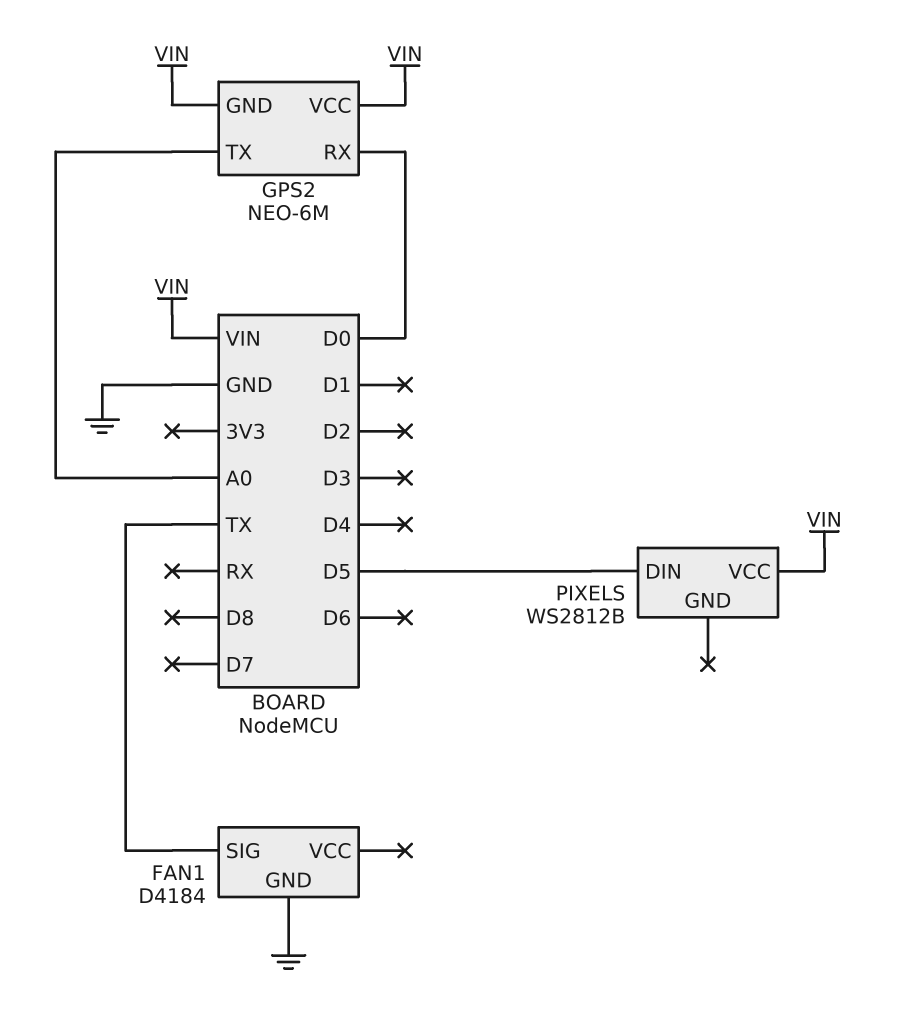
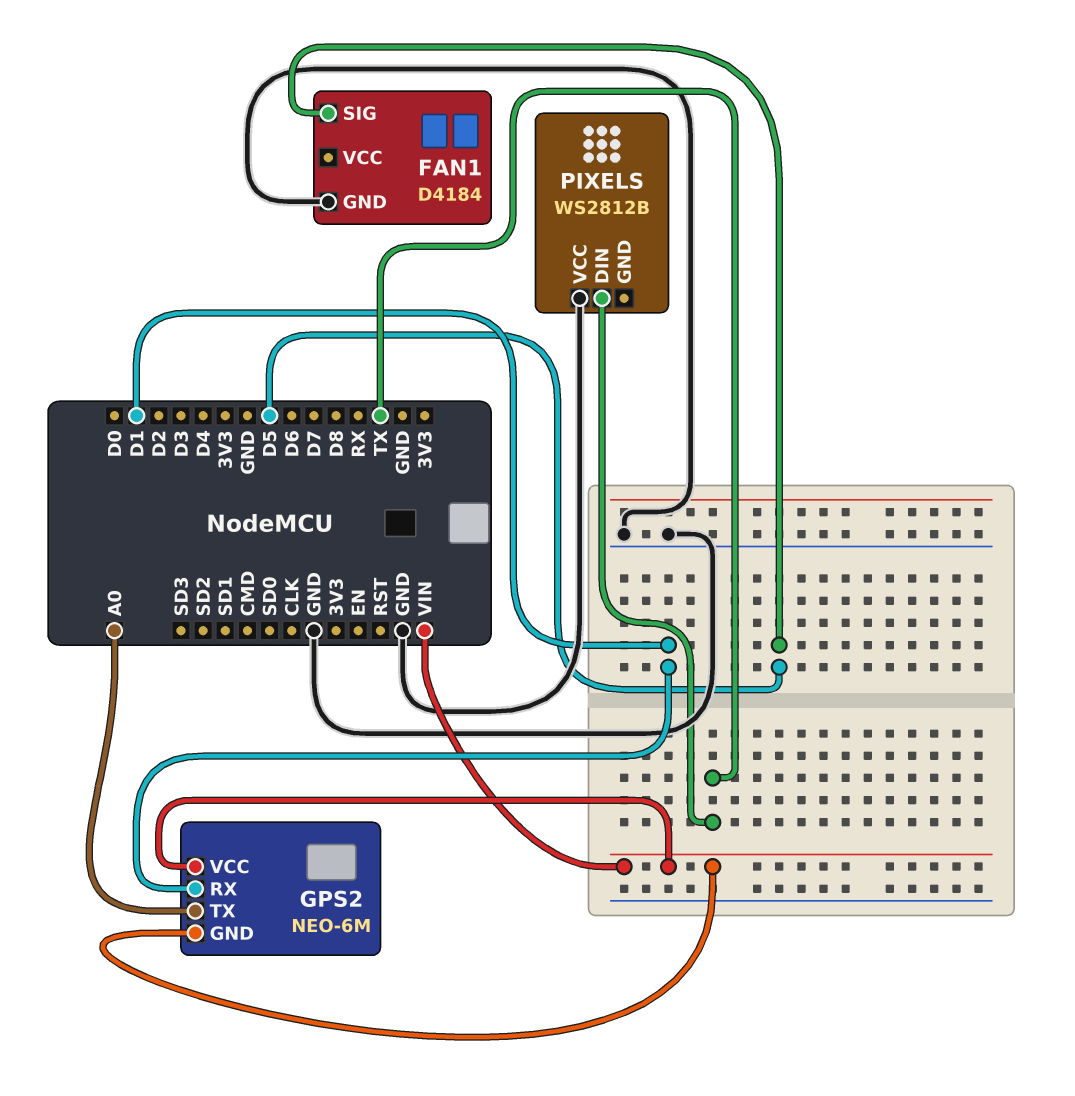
FAN1 pin SIG: TX -> D5
GPS2 pin RX: D0 -> D1
PIXELS pin DIN: D5 -> TX
PIXELS pin VCC: VIN -> GND

